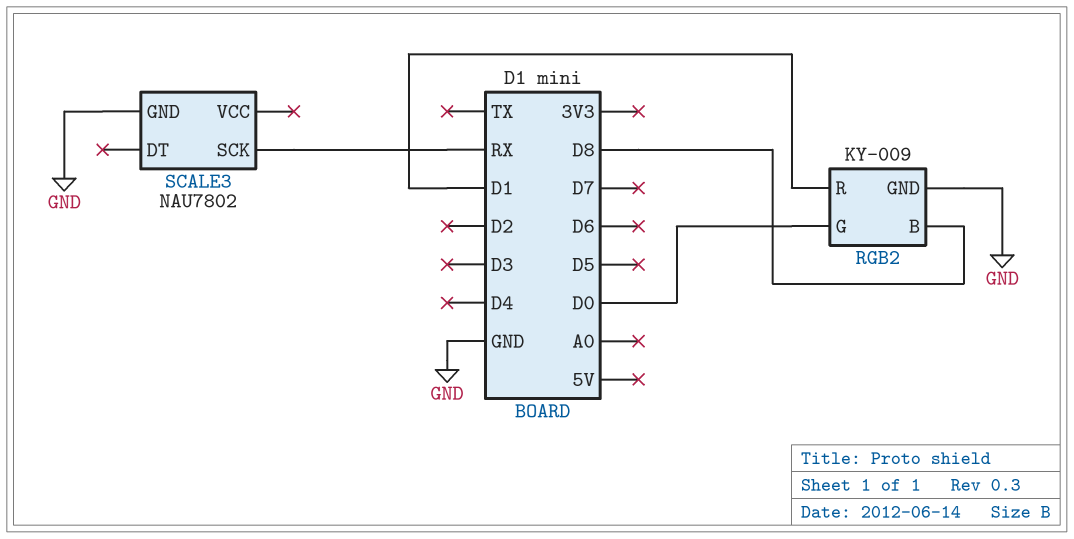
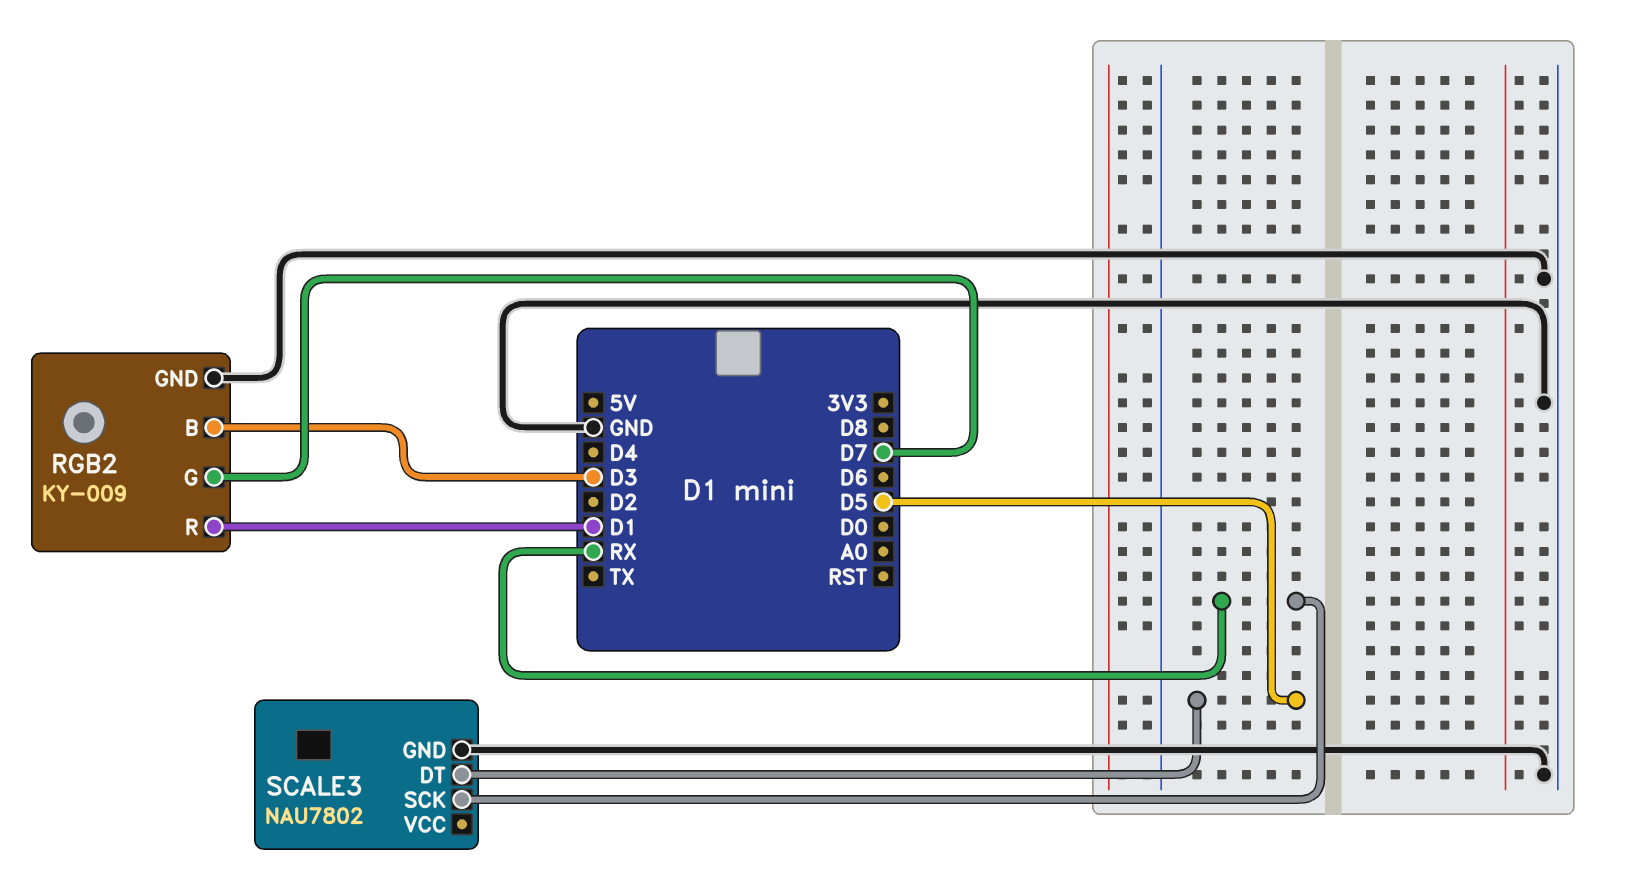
RGB2 pin B: D8 -> D3
RGB2 pin G: D0 -> D7
SCALE3 pin DT: none -> D5

